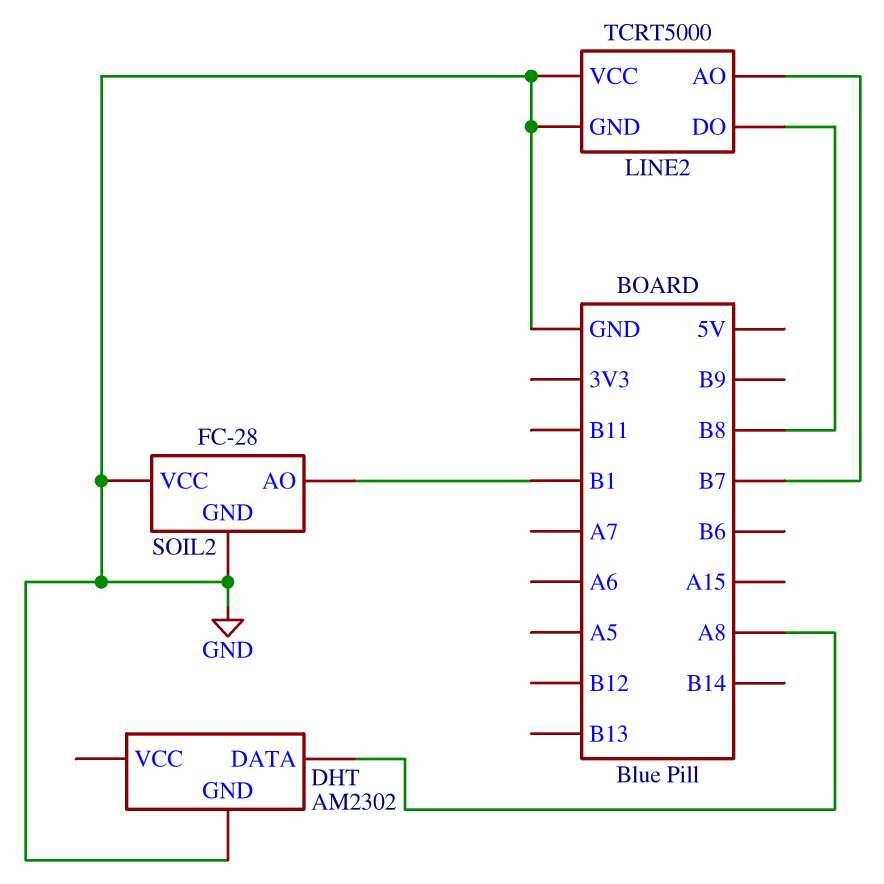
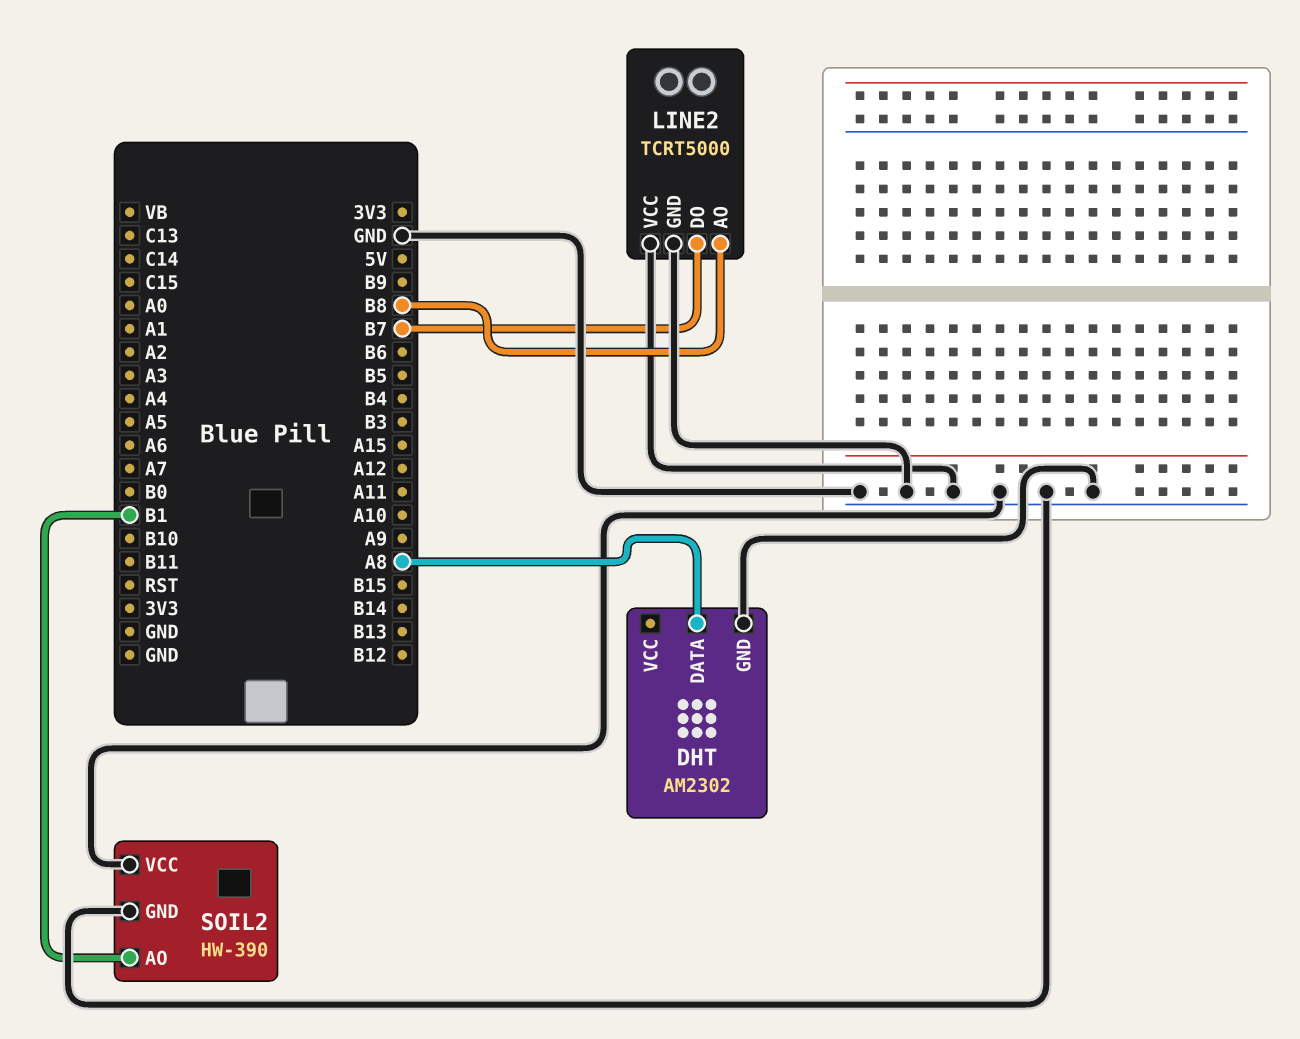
LINE2 pin AO: B7 -> B8
LINE2 pin DO: B8 -> B7
SOIL2: FC-28 -> HW-390

